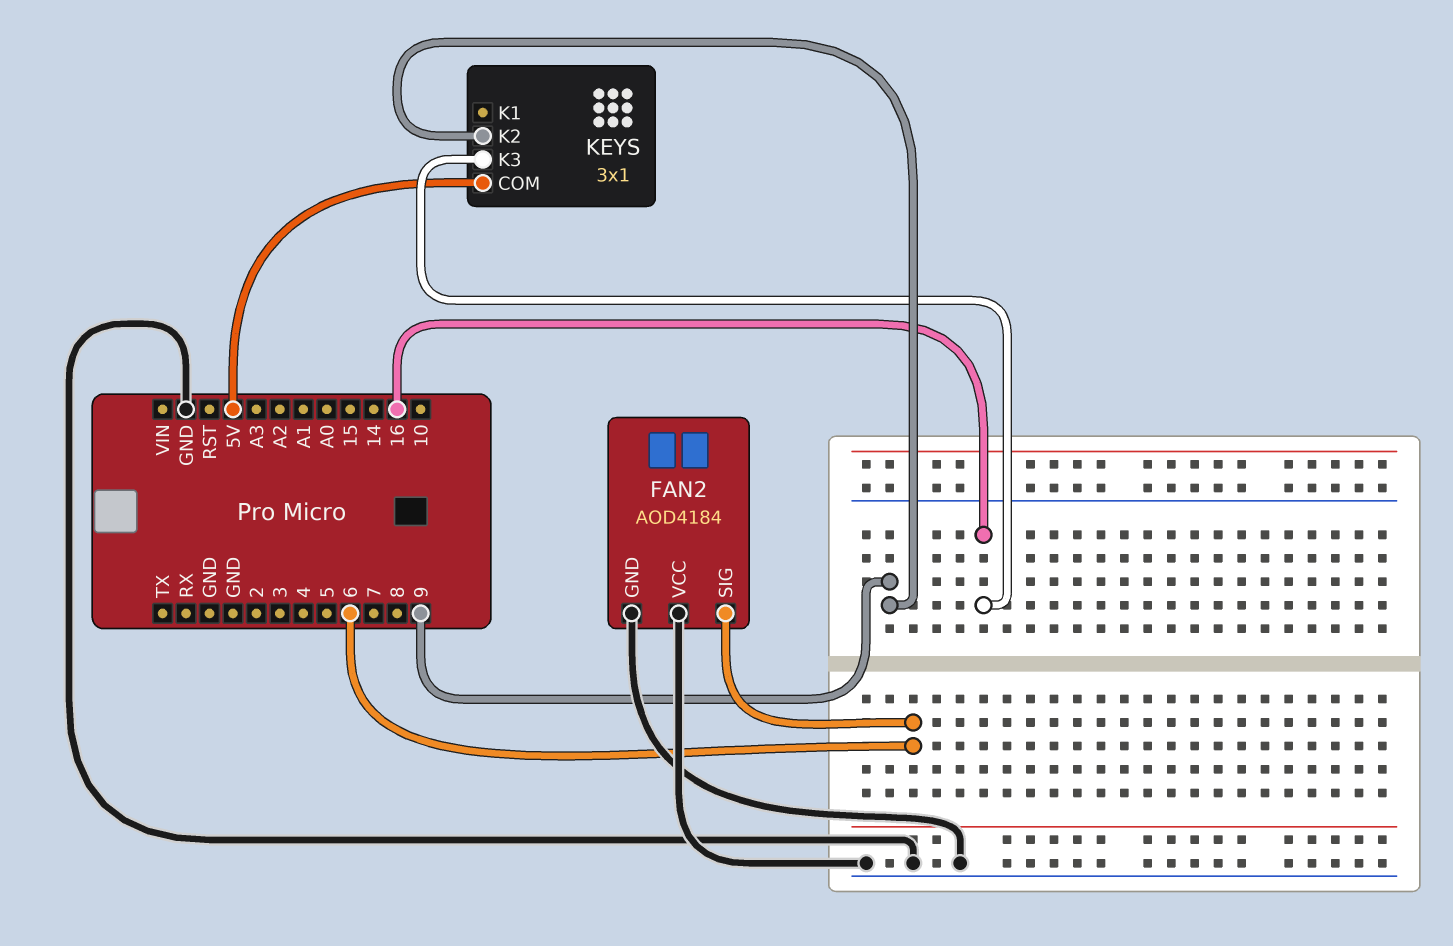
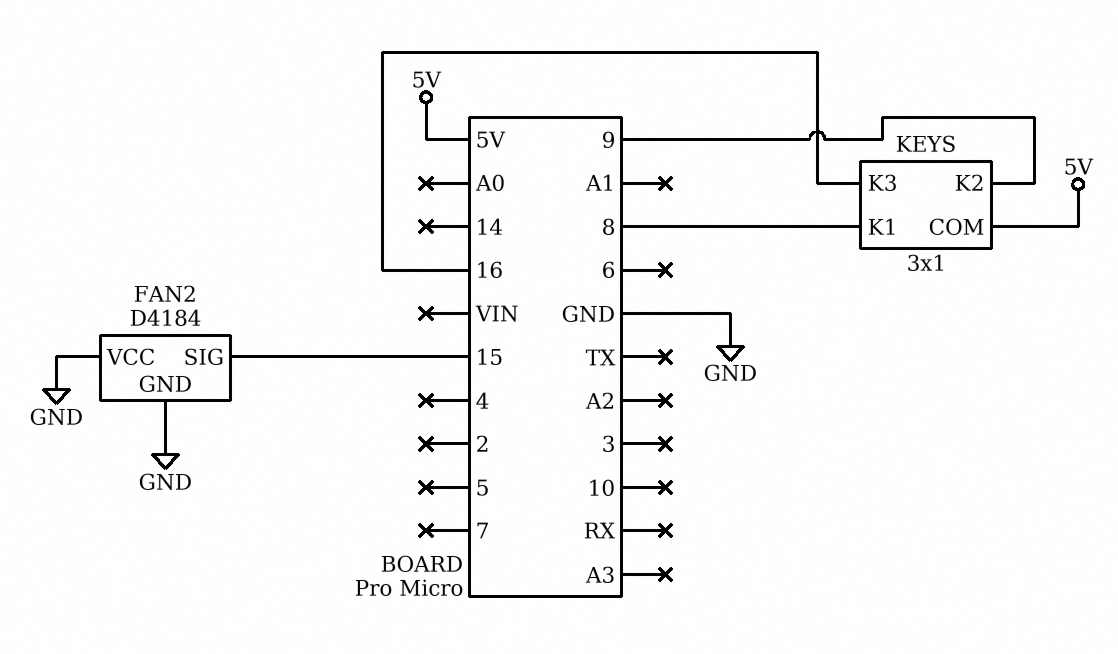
FAN2: AOD4184 -> D4184
FAN2 pin SIG: 6 -> 15
KEYS pin K1: none -> 8

